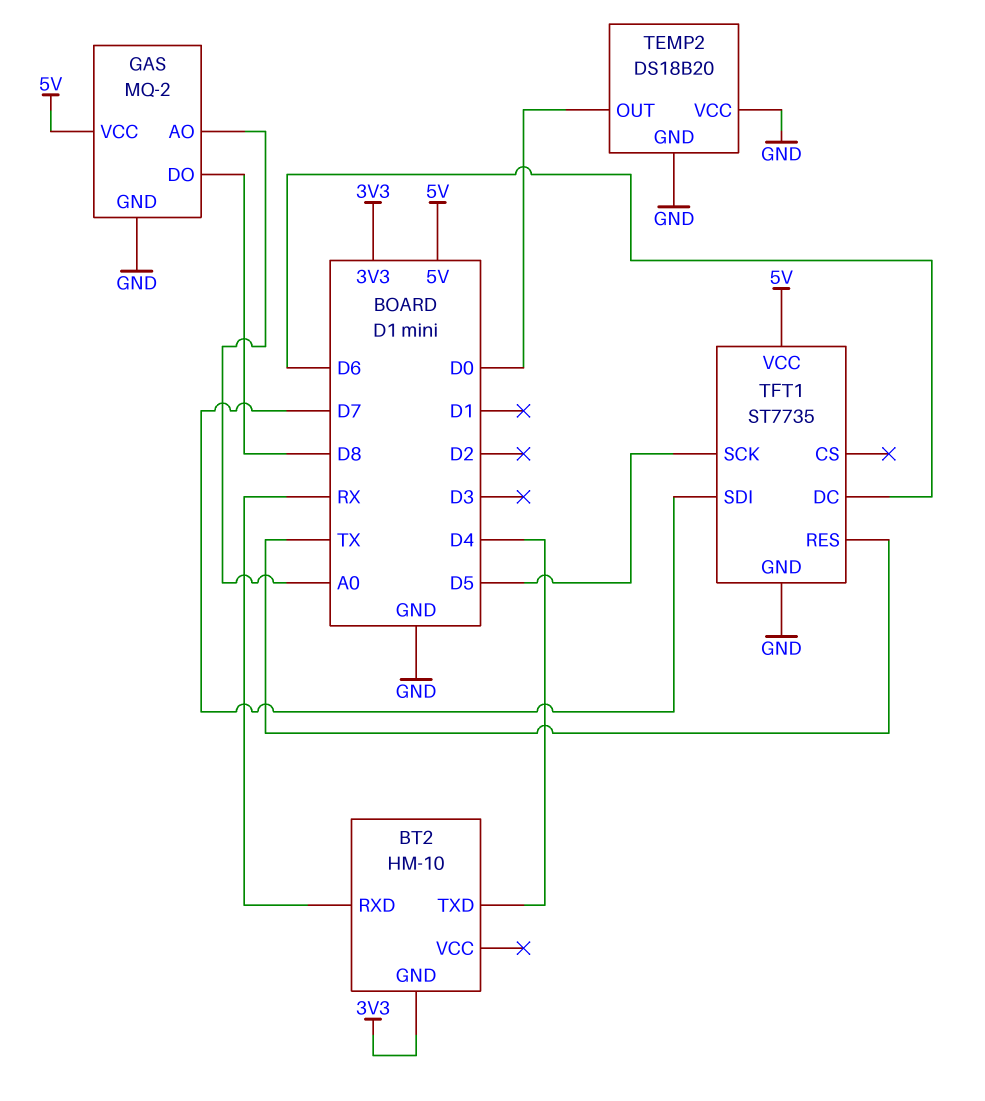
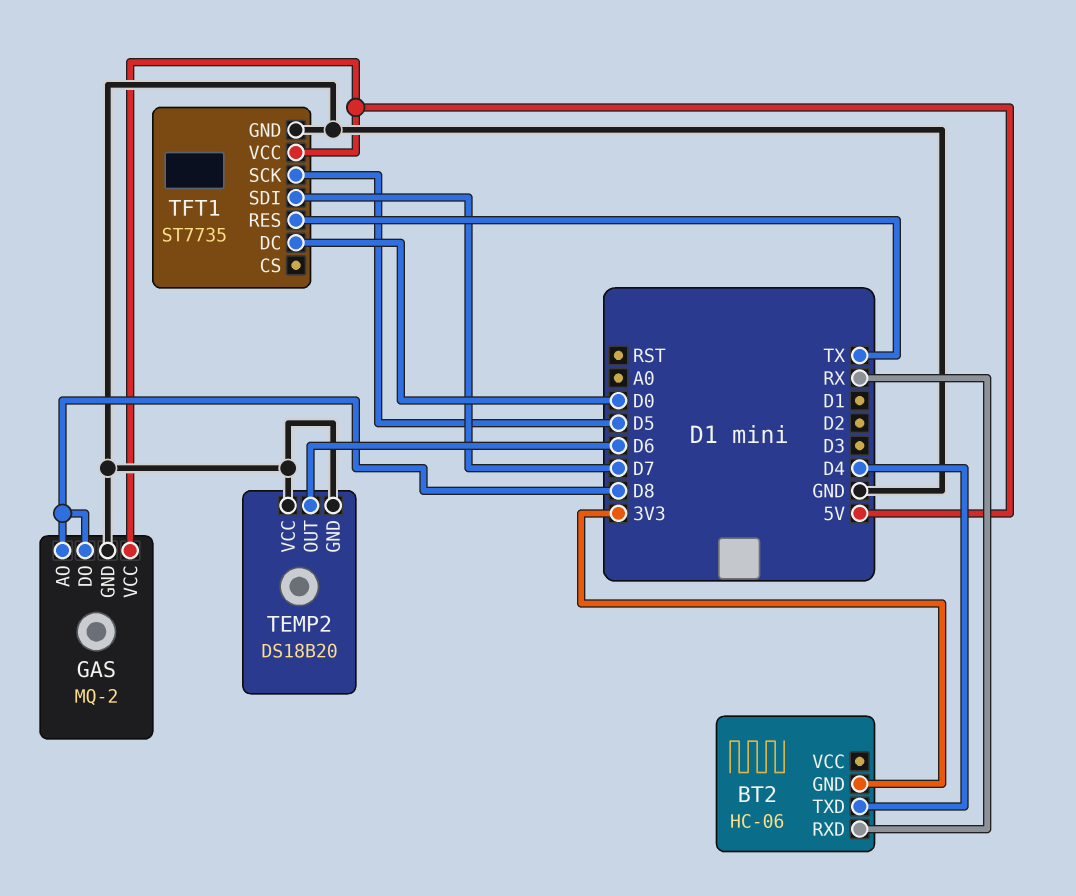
BT2: HM-10 -> HC-06
GAS pin AO: A0 -> D8
TEMP2 pin OUT: D0 -> D6
TFT1 pin DC: D6 -> D0

